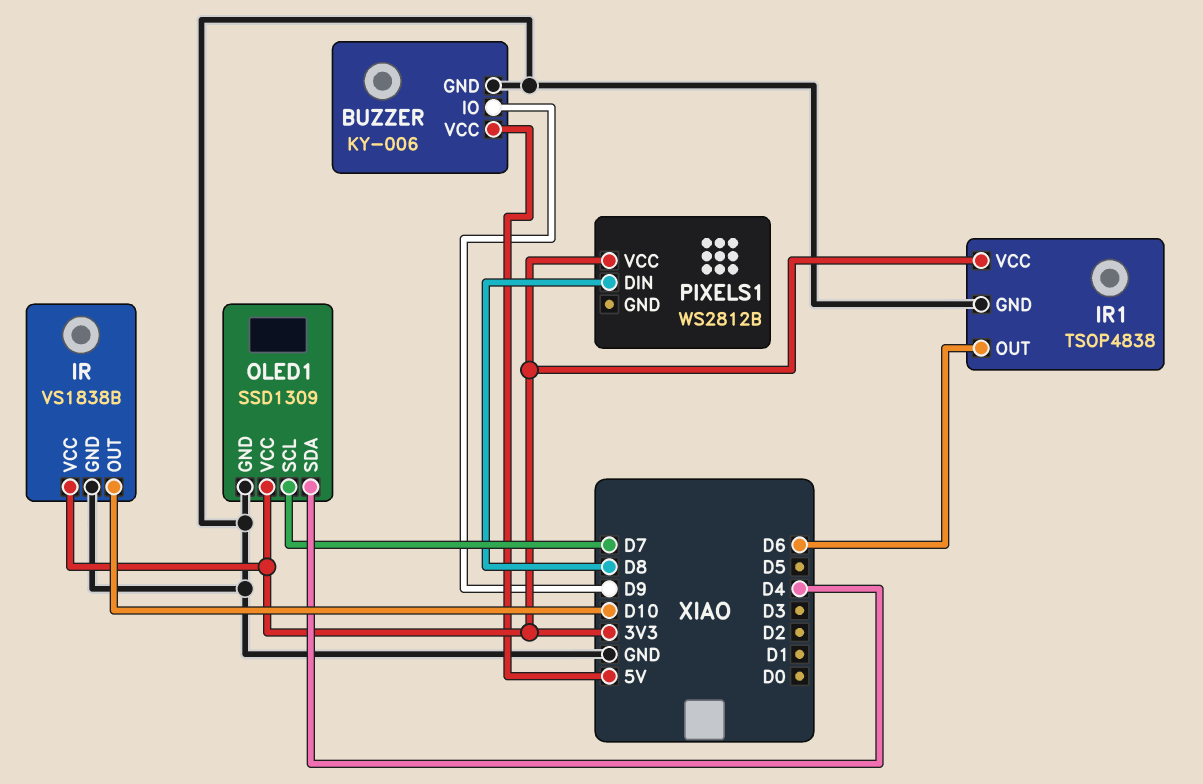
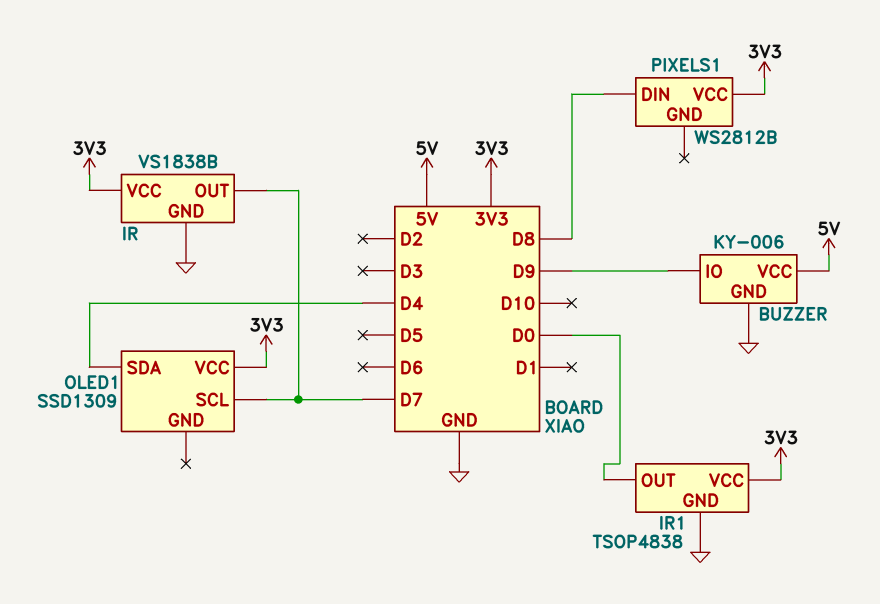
IR pin OUT: D10 -> D7
IR1 pin OUT: D6 -> D0
OLED1 pin GND: GND -> none

